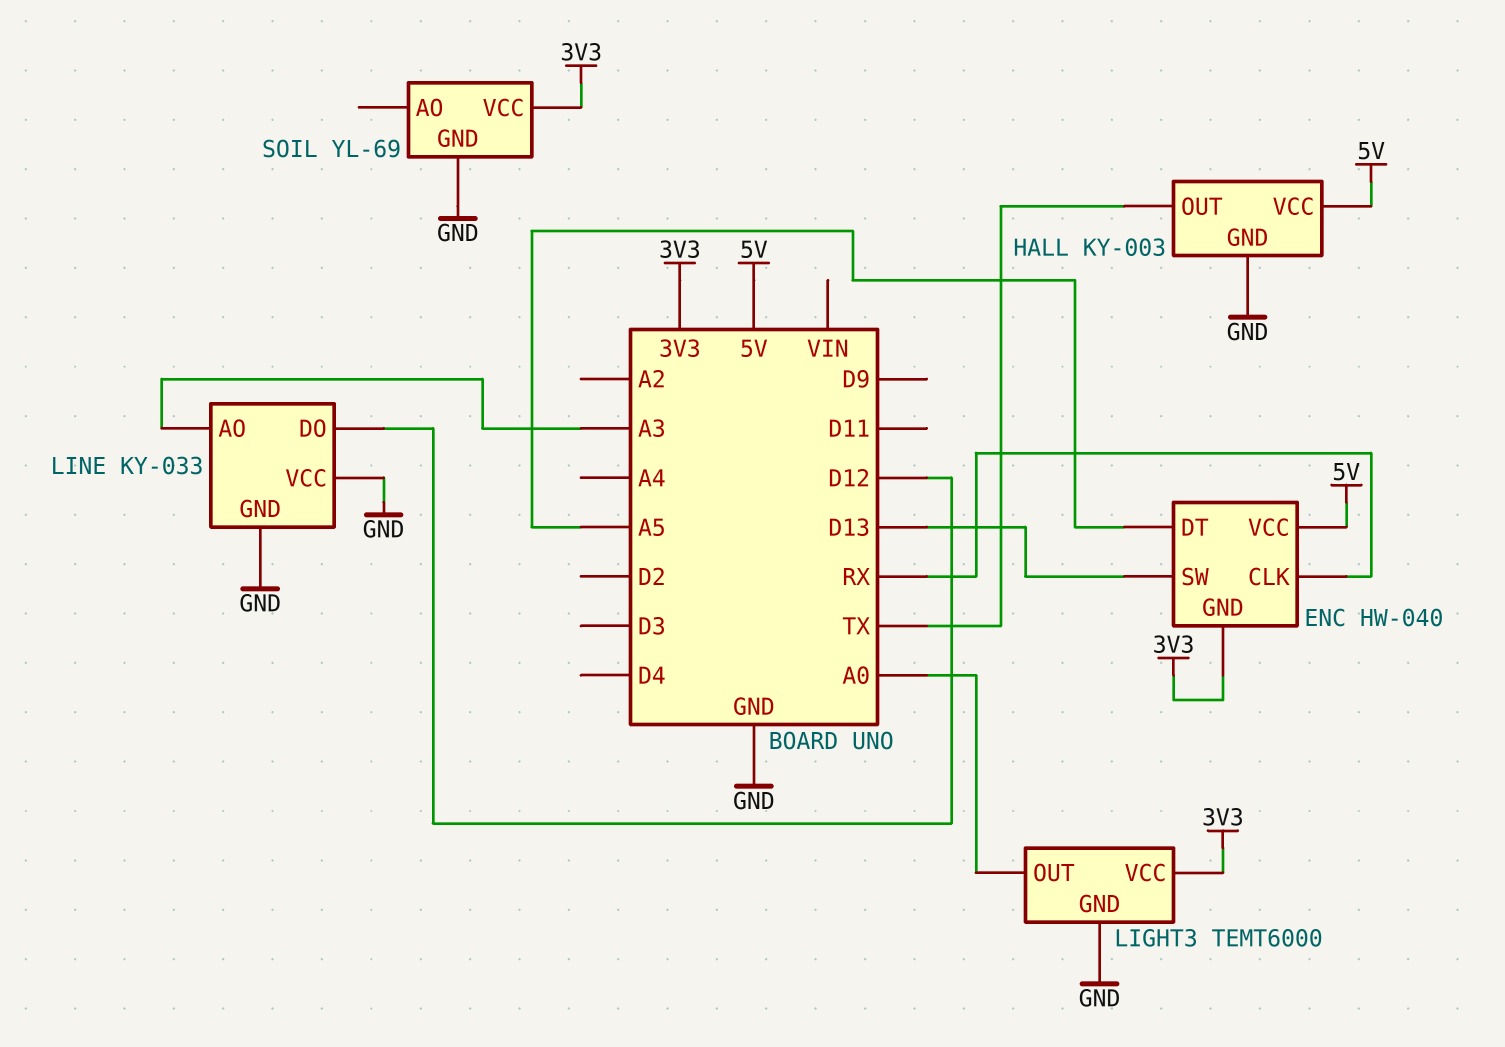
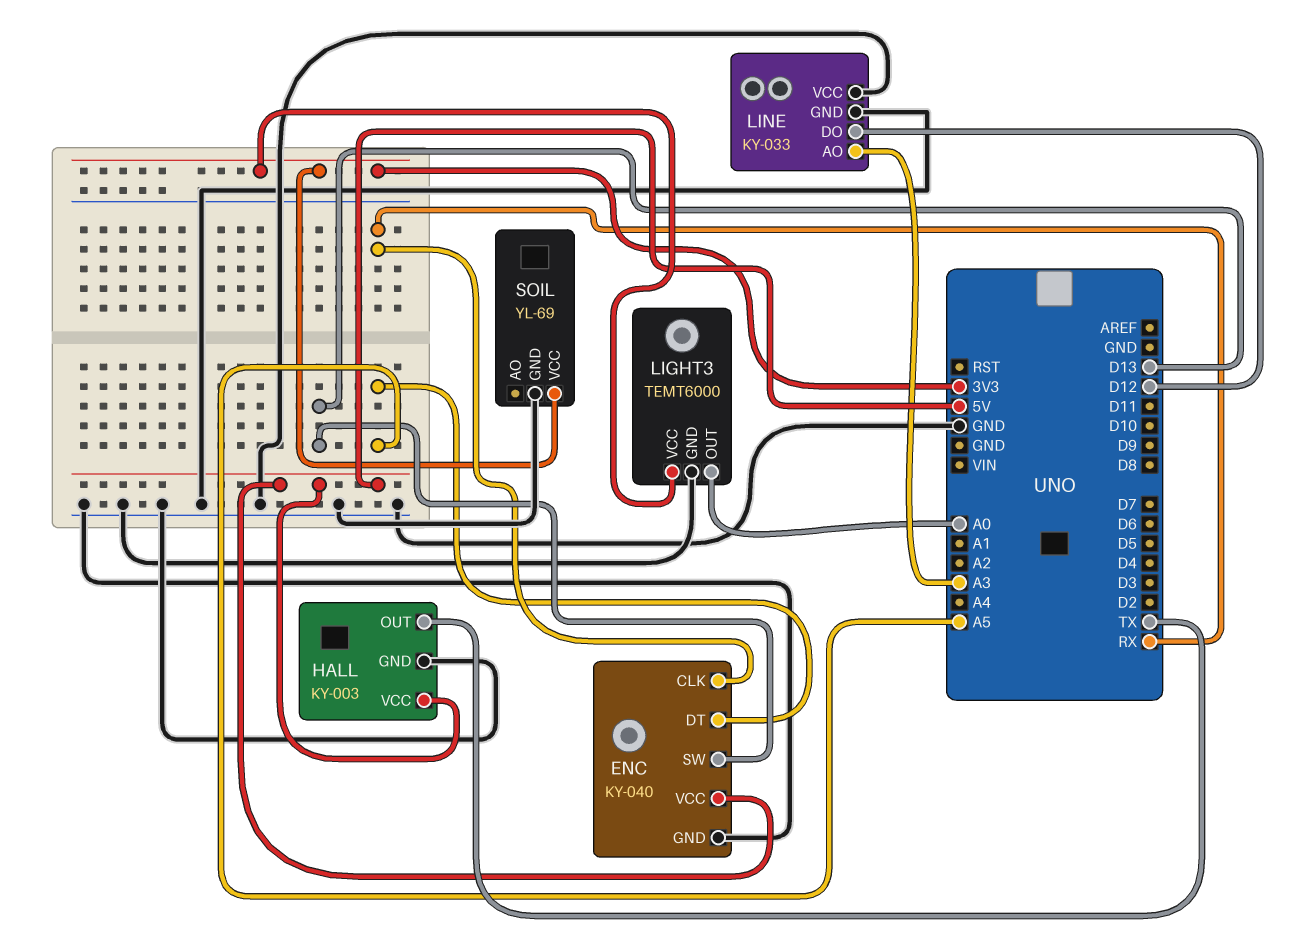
ENC: HW-040 -> KY-040
ENC pin GND: 3V3 -> GND

